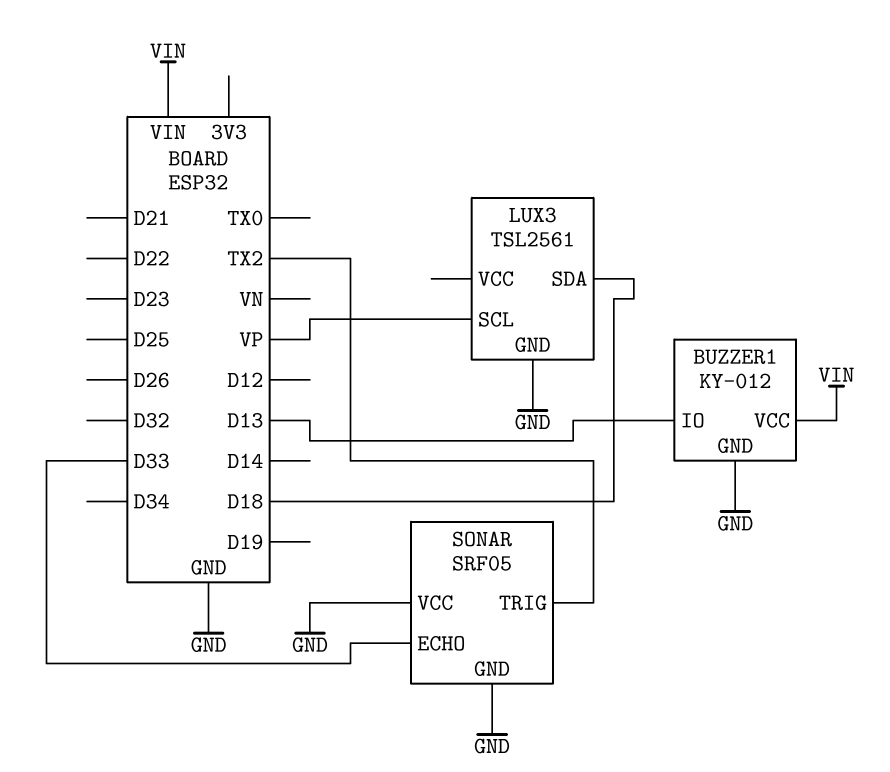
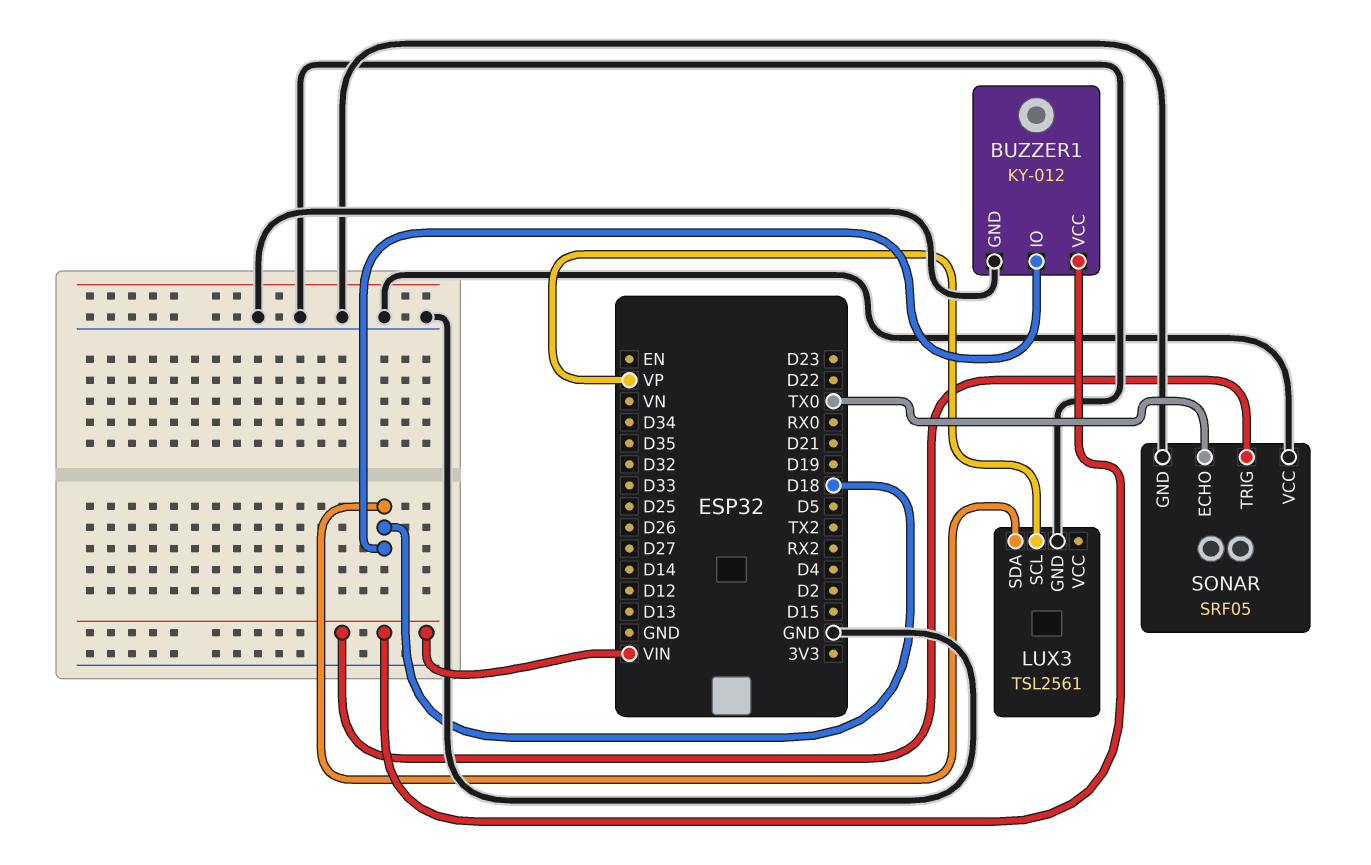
BUZZER1 pin IO: D13 -> D18
SONAR pin ECHO: D33 -> TX0
SONAR pin TRIG: TX2 -> VIN

